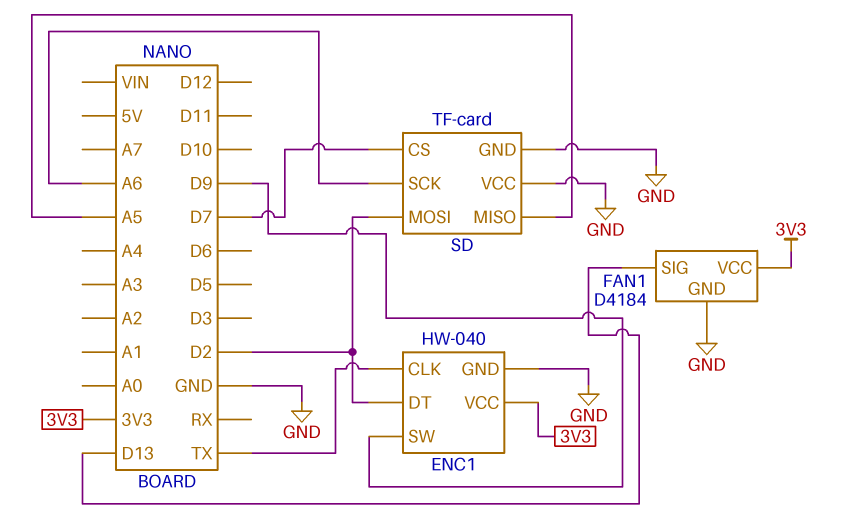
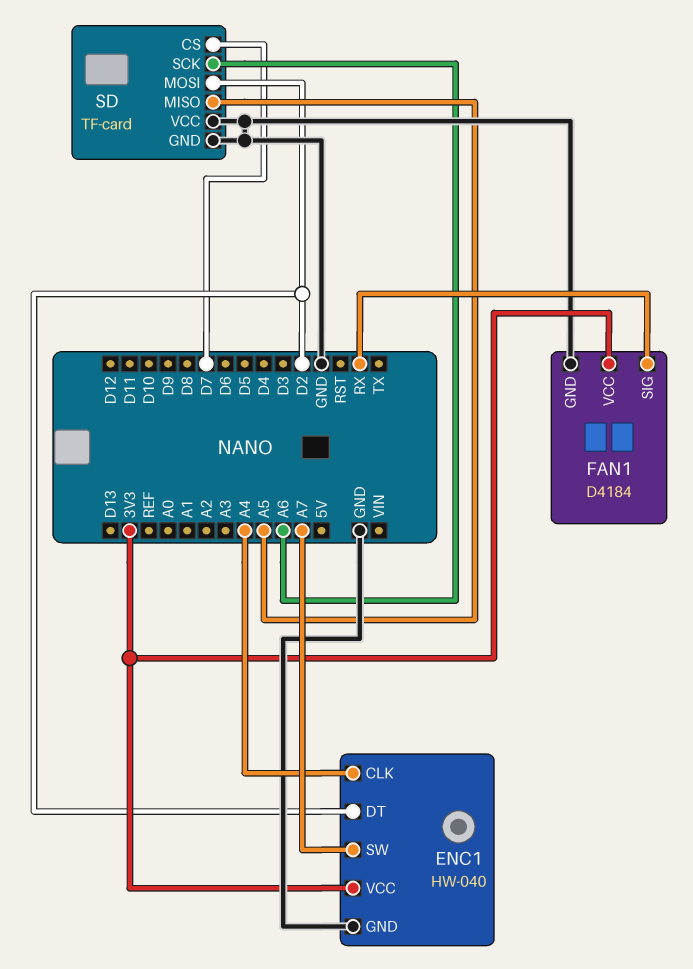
ENC1 pin CLK: TX -> A4
ENC1 pin SW: D9 -> A7
FAN1 pin SIG: D13 -> RX

